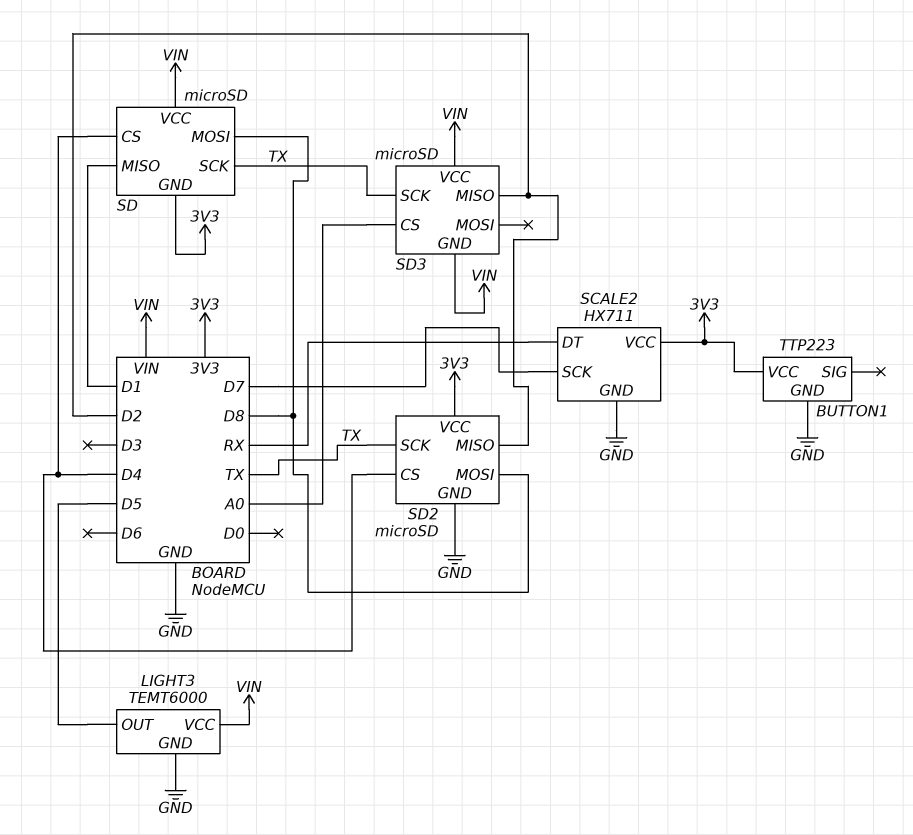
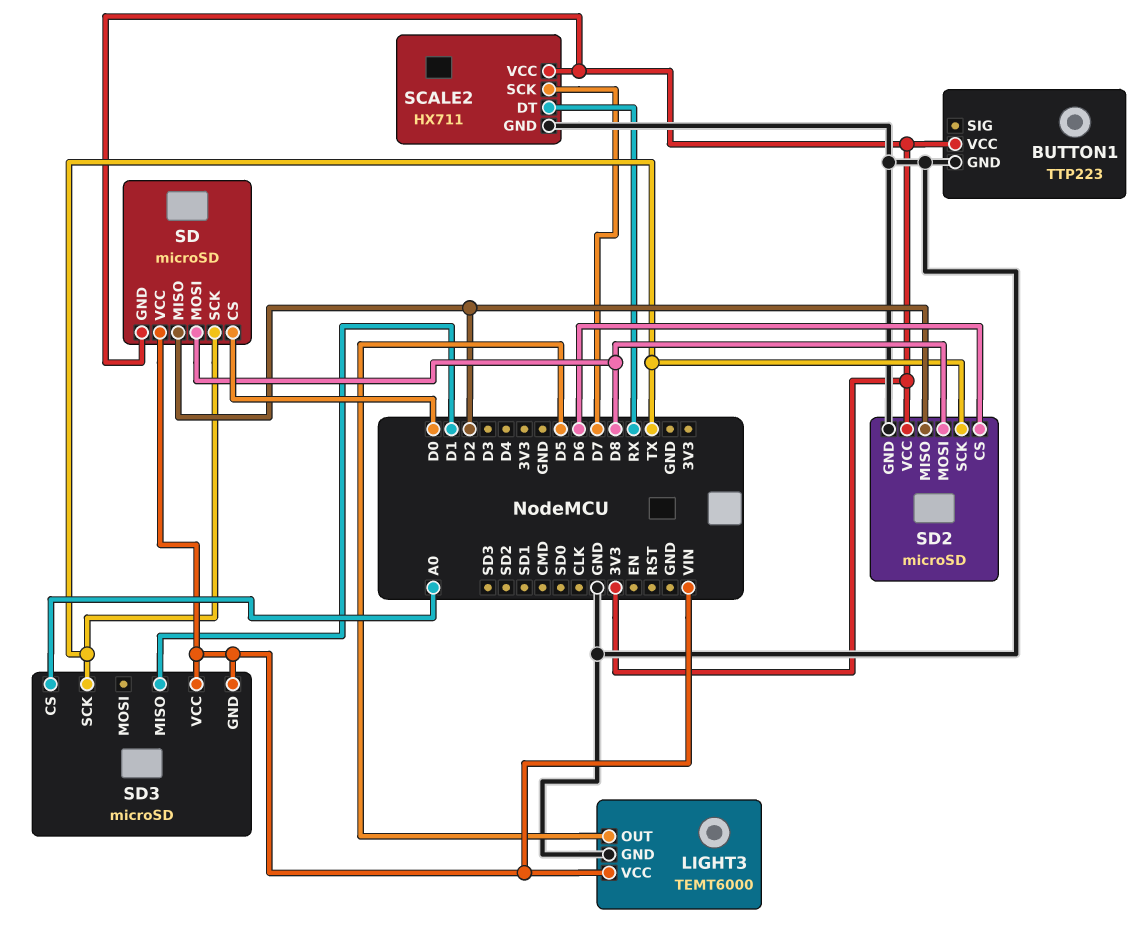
SD pin CS: D4 -> D0
SD pin MISO: D1 -> D2
SD2 pin CS: D4 -> D6
SD3 pin MISO: D2 -> D1

